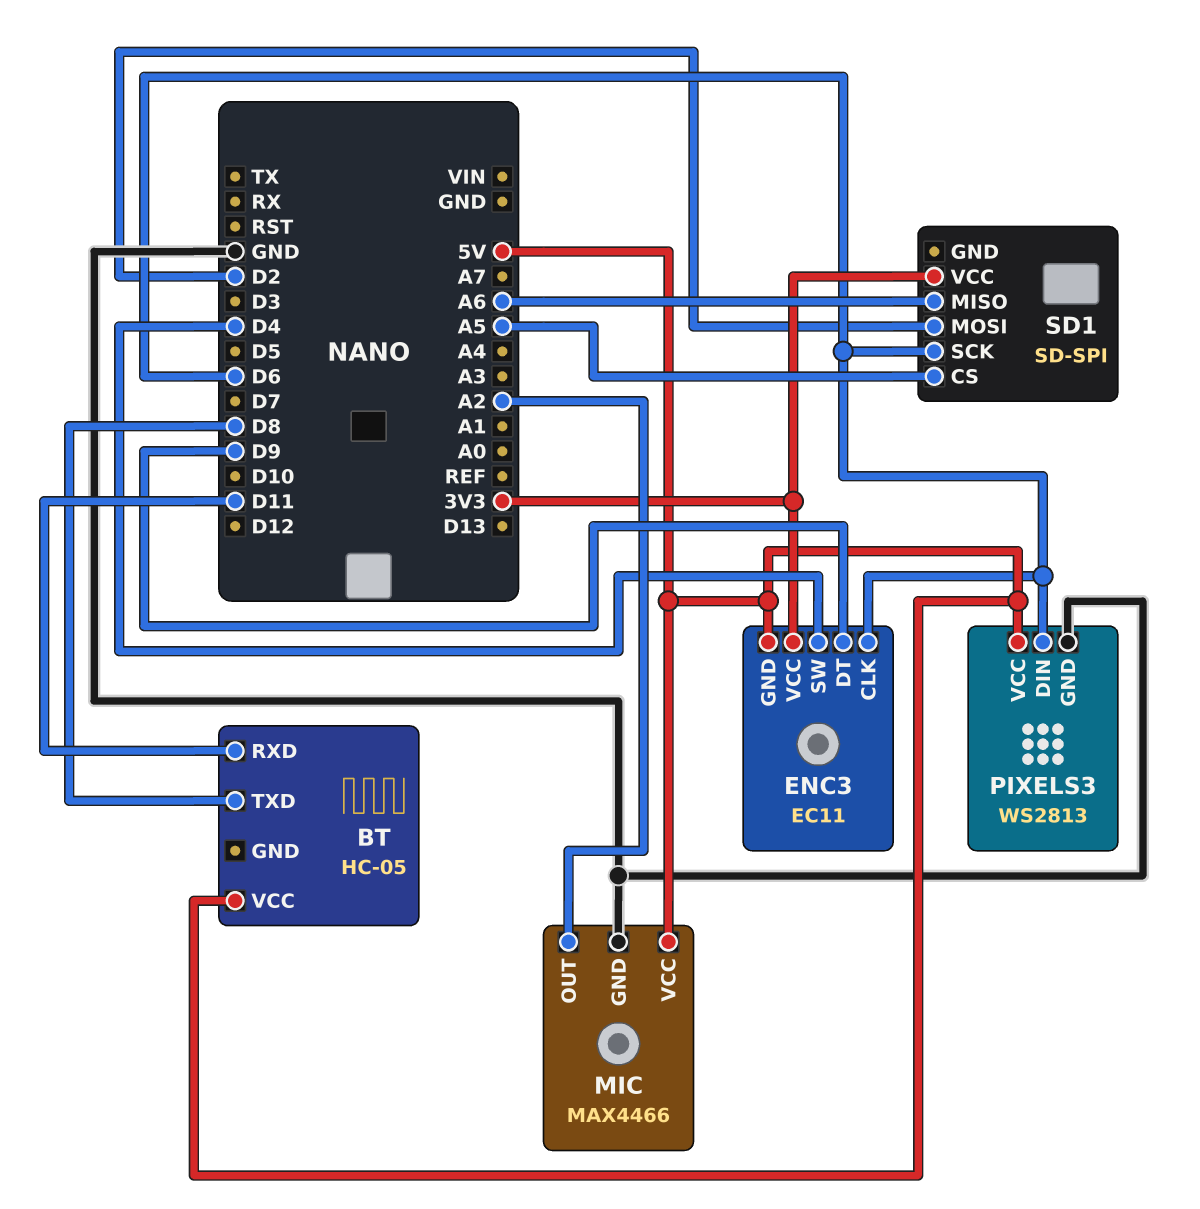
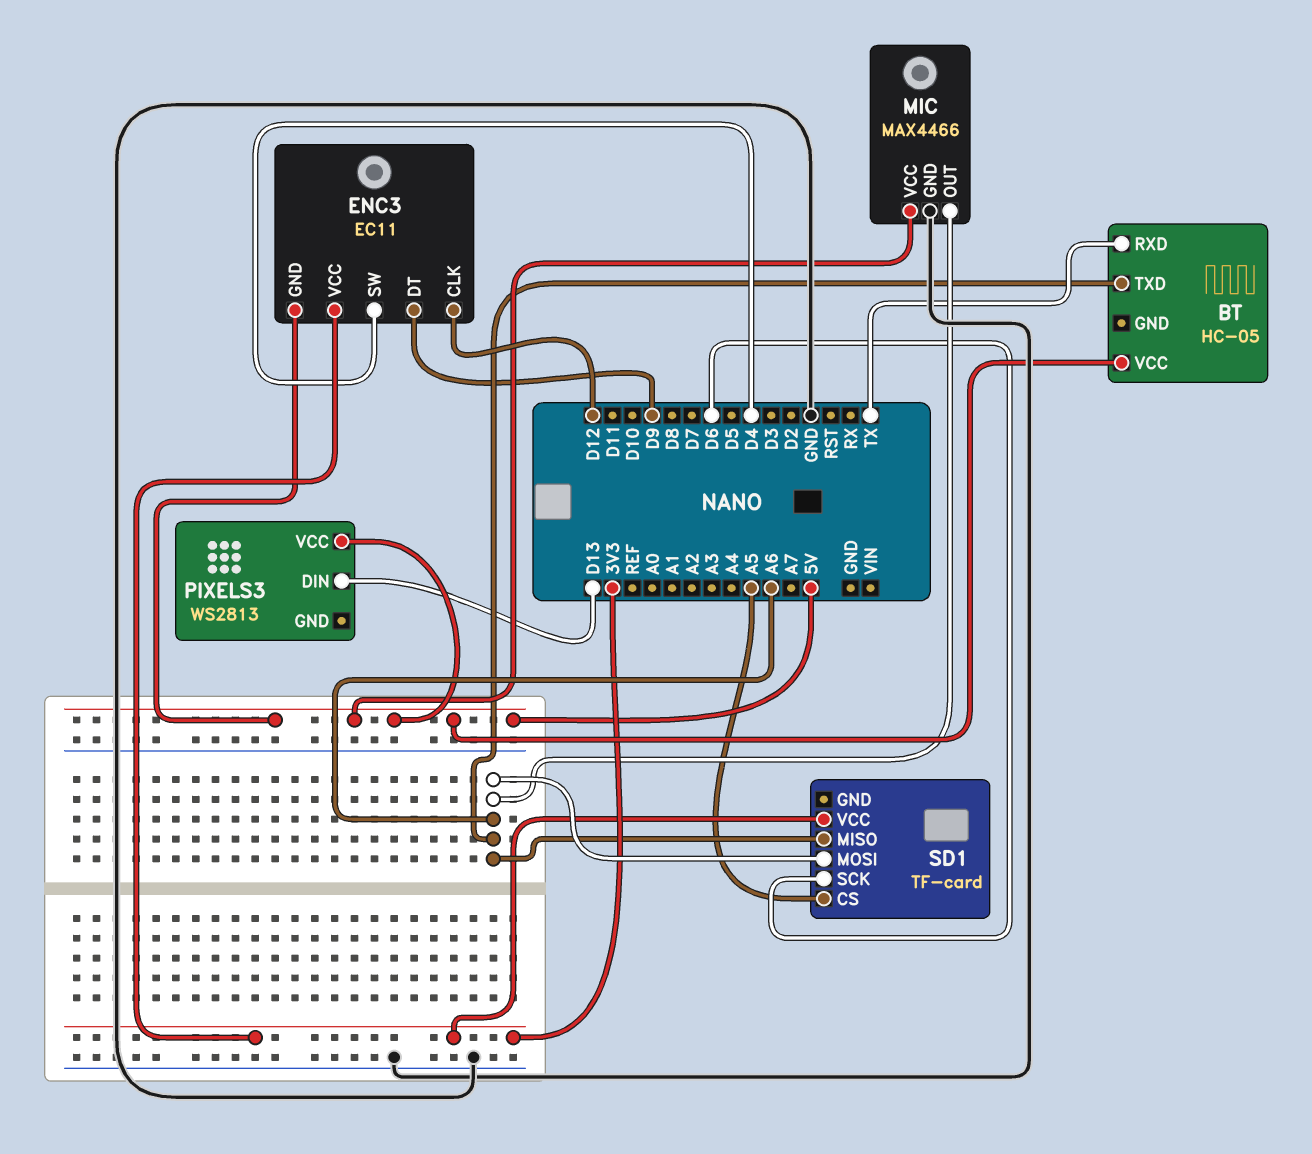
BT pin RXD: D11 -> TX
BT pin TXD: D8 -> A6
ENC3 pin CLK: D6 -> D12
MIC pin OUT: A2 -> A6
PIXELS3 pin DIN: D6 -> D13
PIXELS3 pin GND: GND -> none
SD1: SD-SPI -> TF-card
SD1 pin MOSI: D2 -> A6

